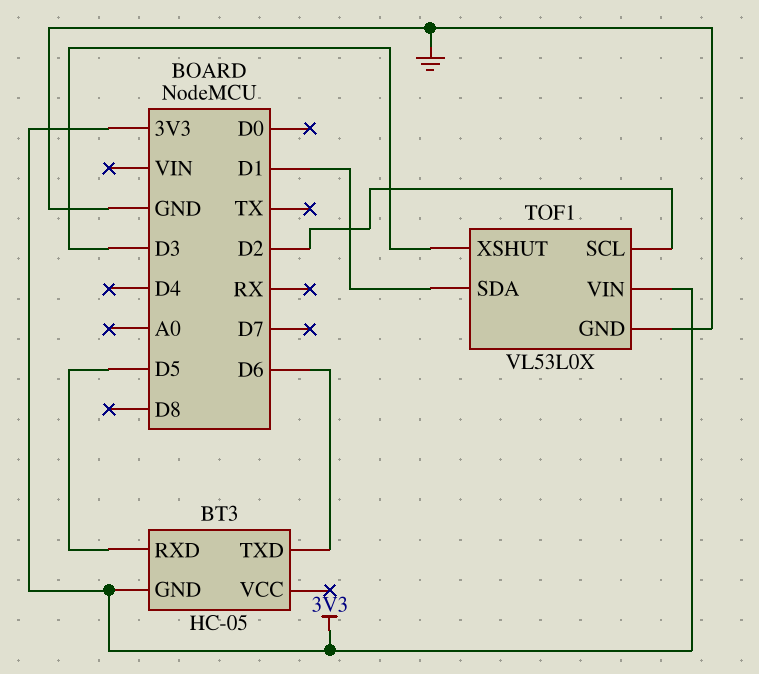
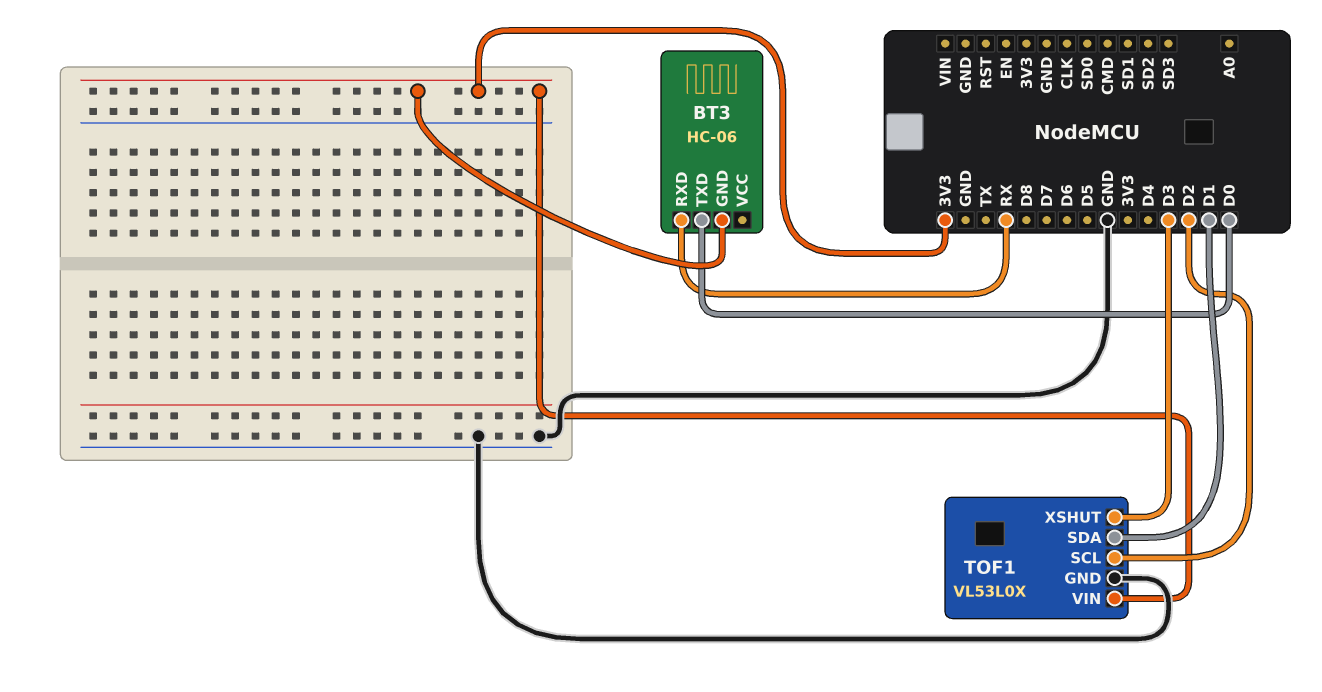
BT3: HC-05 -> HC-06
BT3 pin RXD: D5 -> RX
BT3 pin TXD: D6 -> D0

